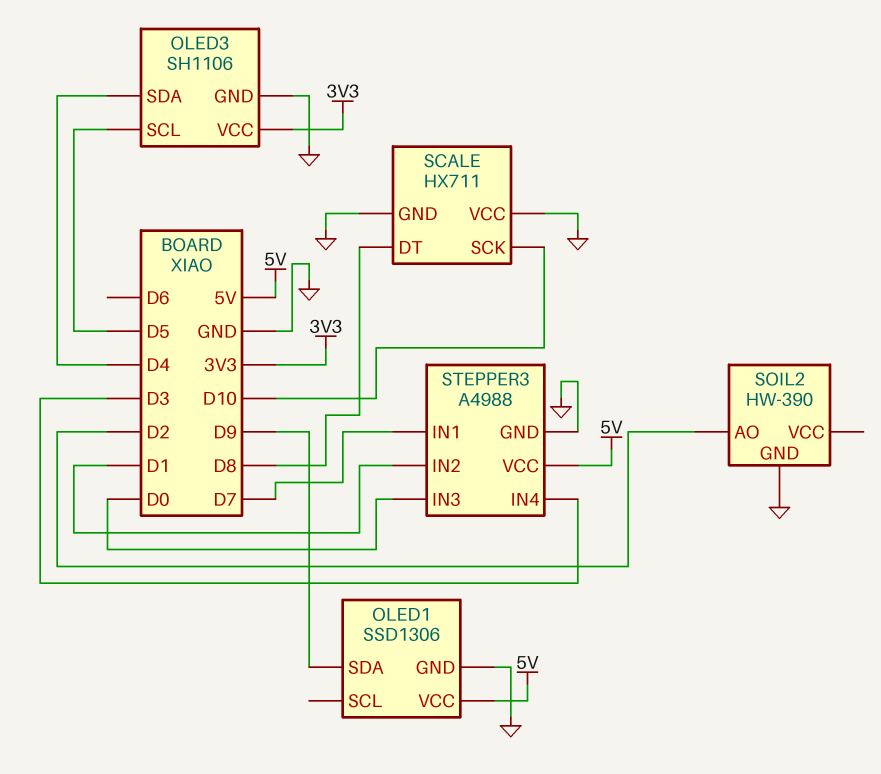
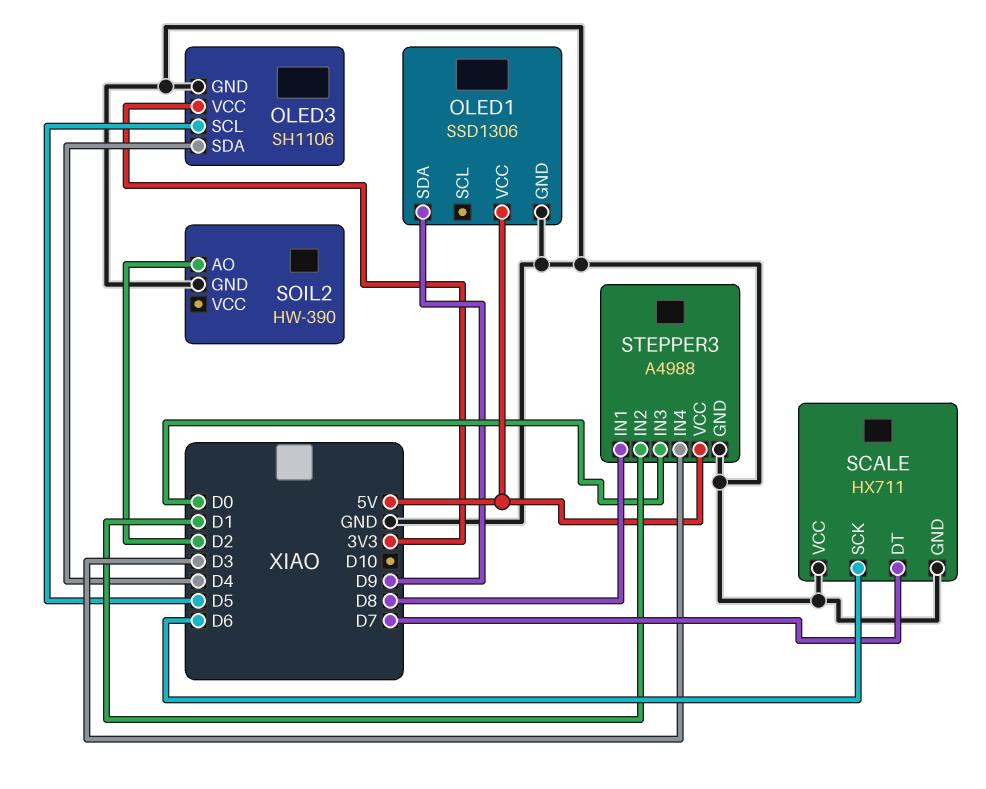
SCALE pin DT: D8 -> D7
SCALE pin SCK: D10 -> D6
STEPPER3 pin IN1: D7 -> D8

